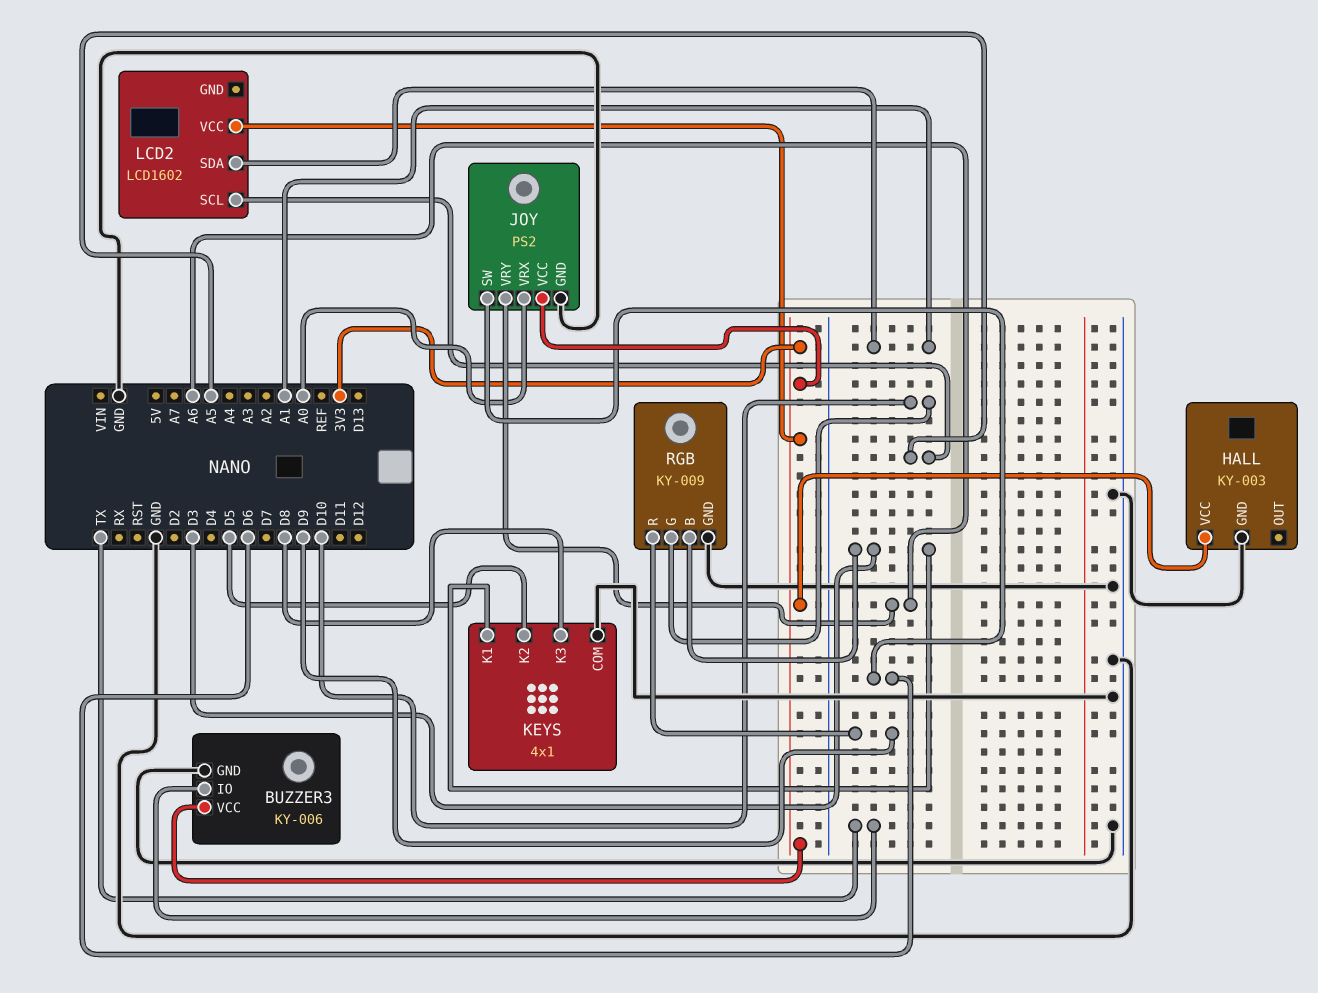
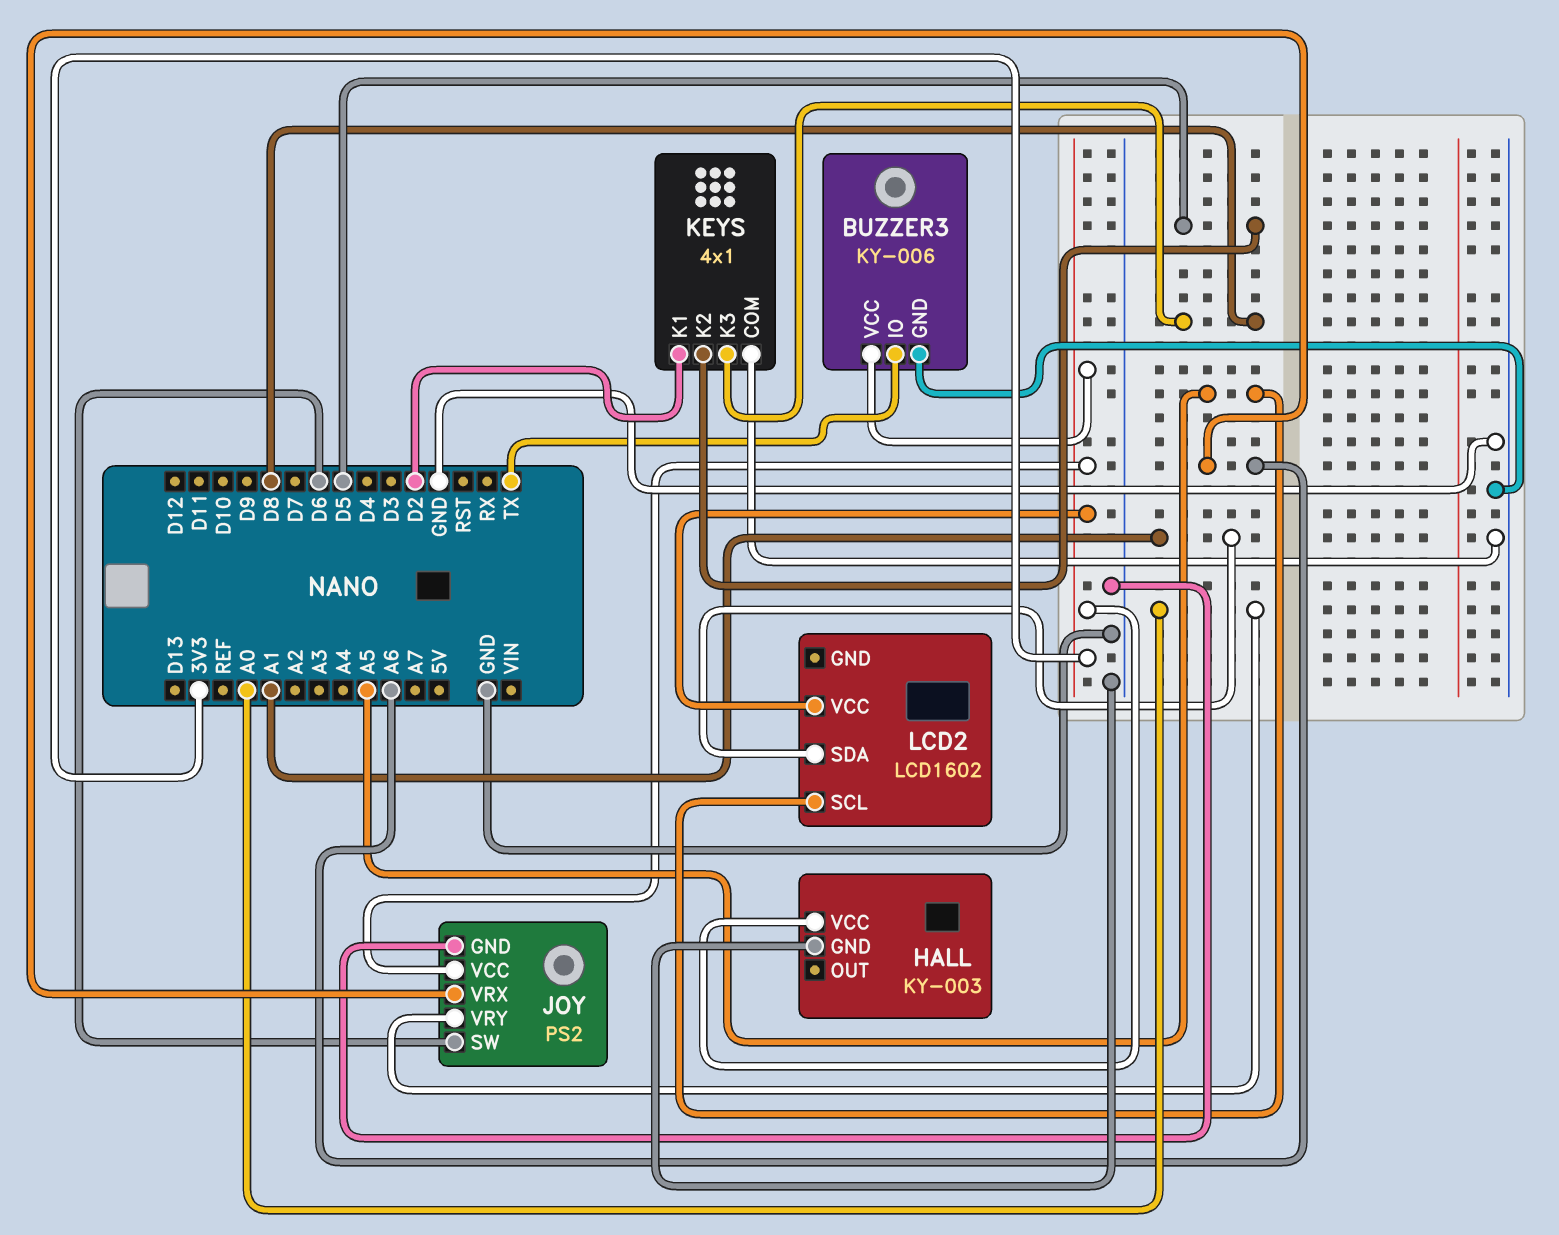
JOY pin VRX: A0 -> A6
JOY pin VRY: A6 -> A0
KEYS pin K1: D3 -> D2
RGB: KY-009 -> none
RGB pin B: D3 -> none
RGB pin G: D10 -> none
RGB pin GND: GND -> none
RGB pin R: D9 -> none

